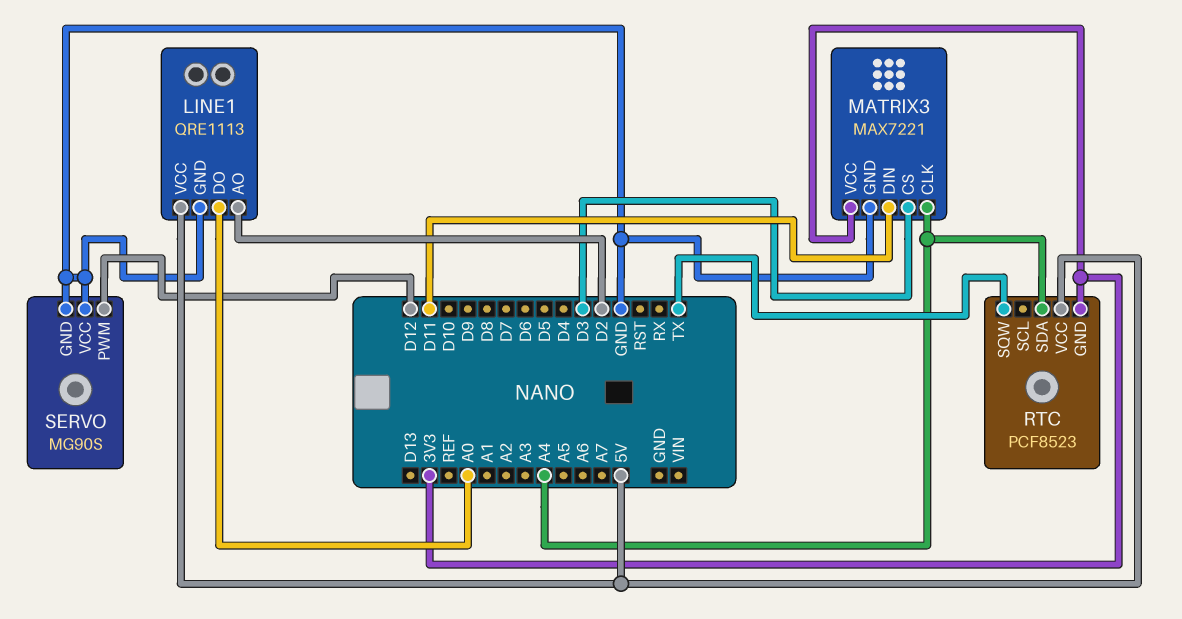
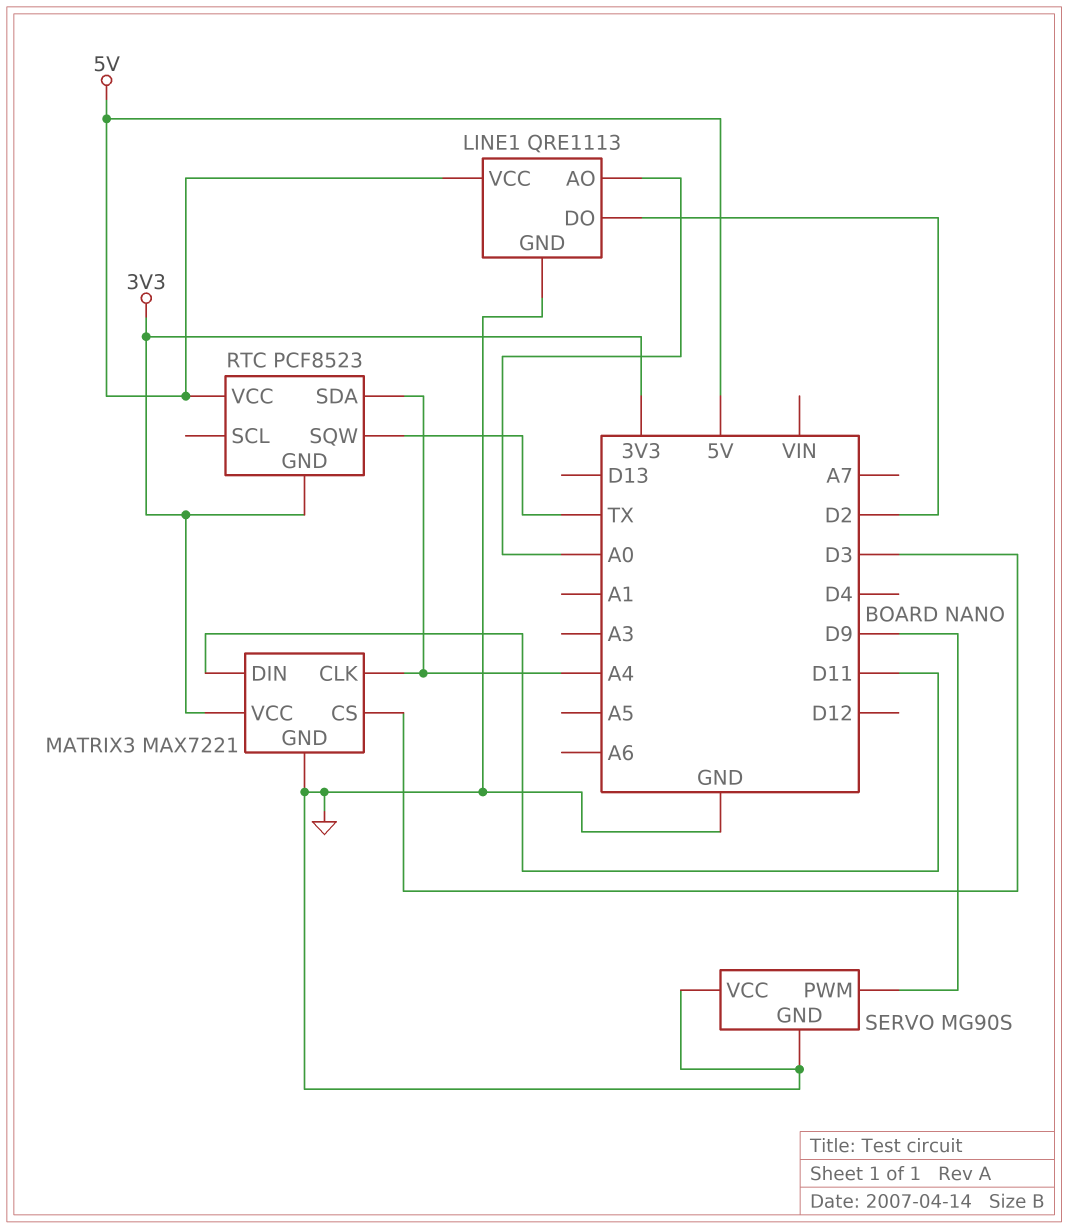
LINE1 pin AO: D2 -> A0
LINE1 pin DO: A0 -> D2
SERVO pin PWM: D12 -> D9

